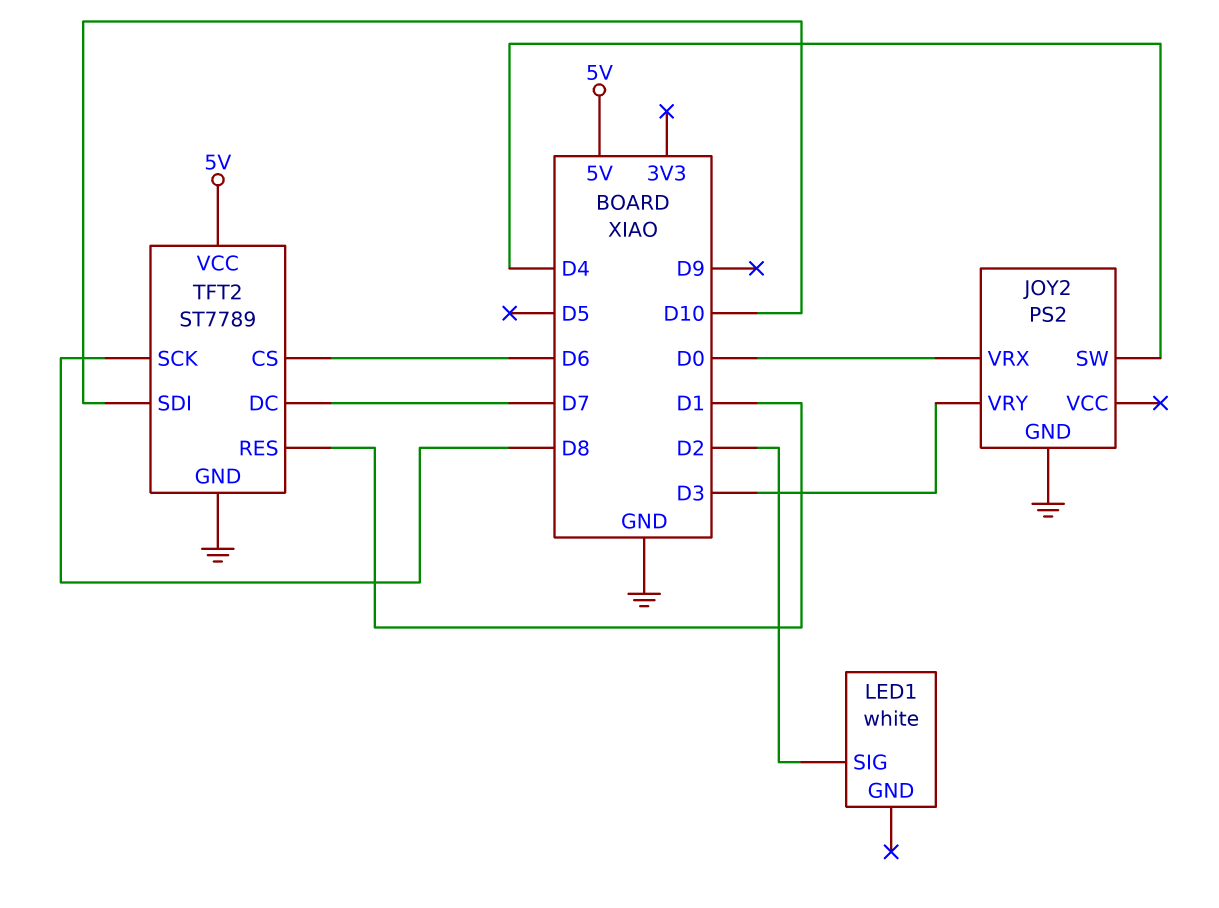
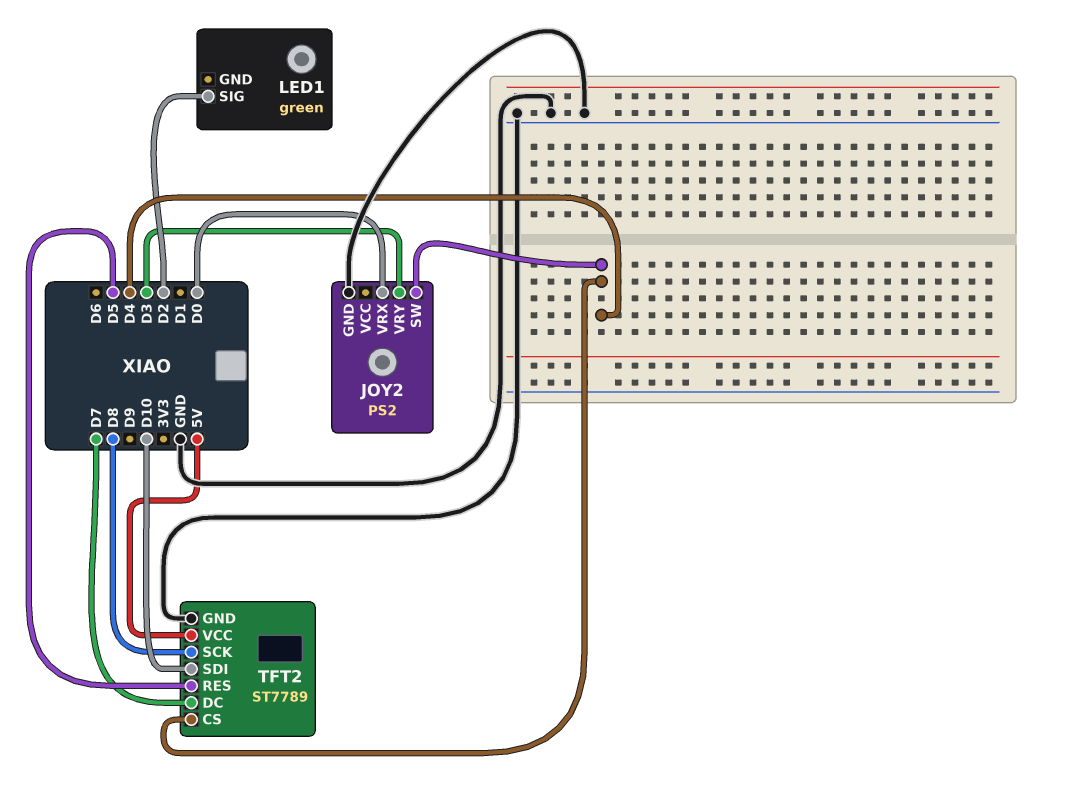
LED1: white -> green
TFT2 pin CS: D6 -> D4
TFT2 pin RES: D1 -> D5

